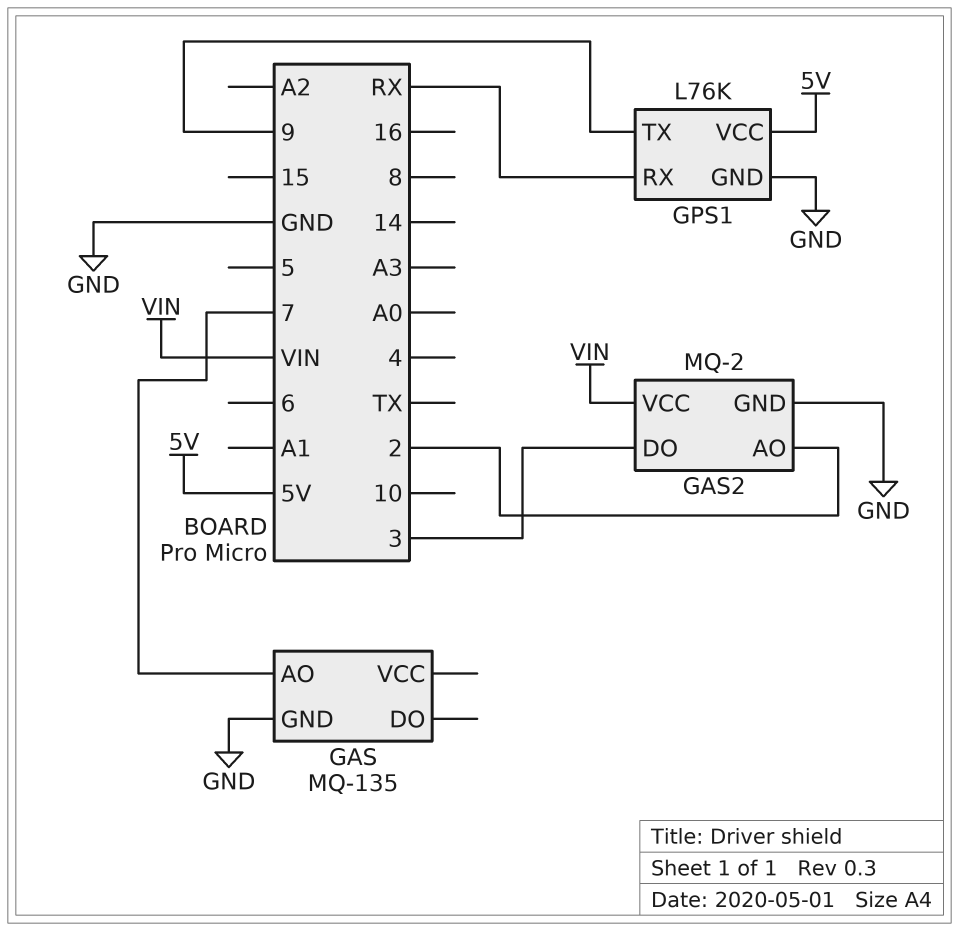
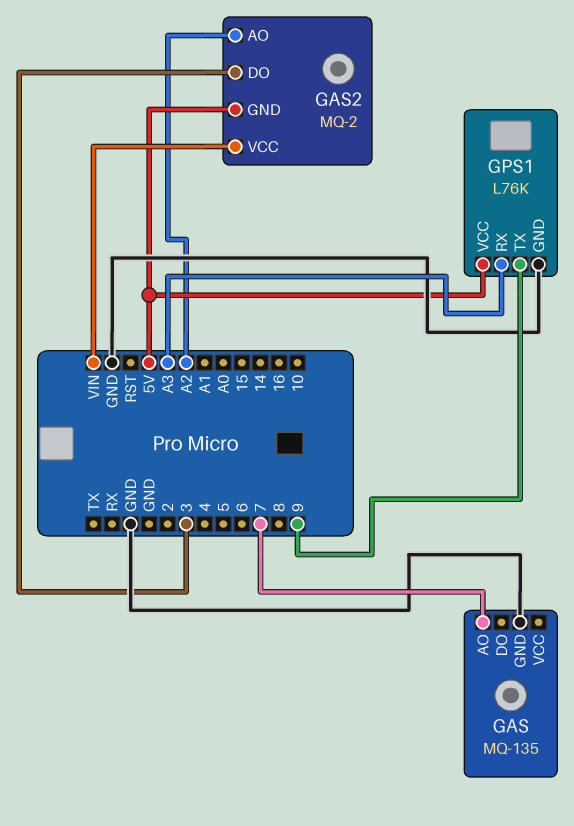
GAS2 pin AO: 2 -> A2
GAS2 pin GND: GND -> 5V
GPS1 pin RX: RX -> A3

